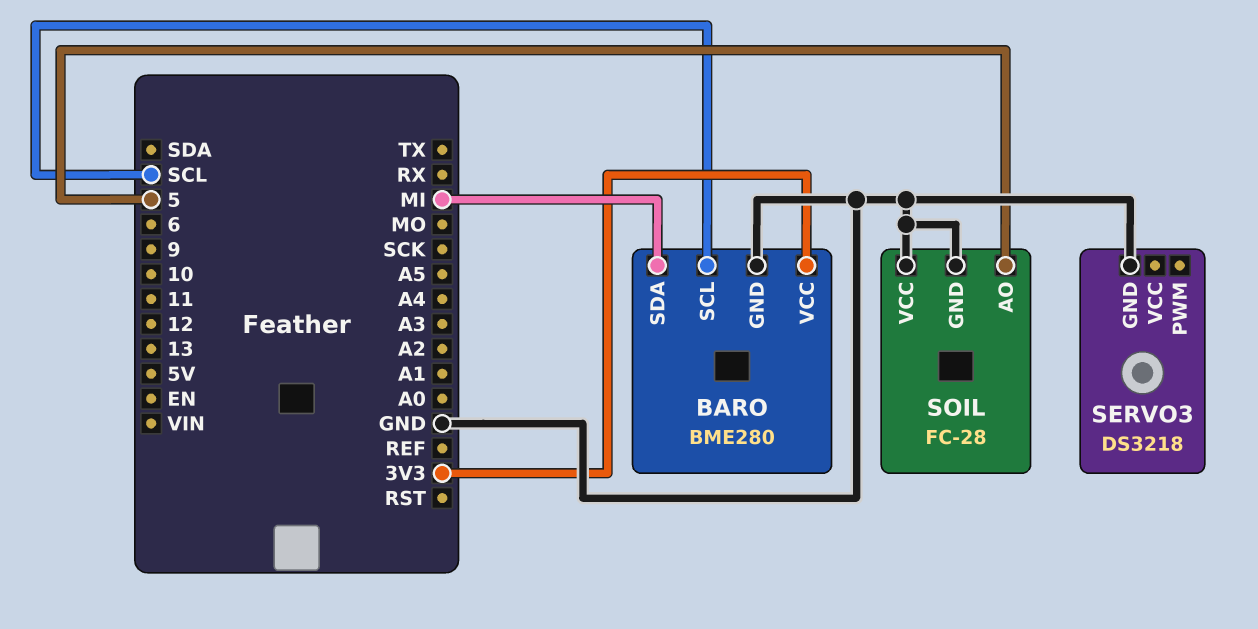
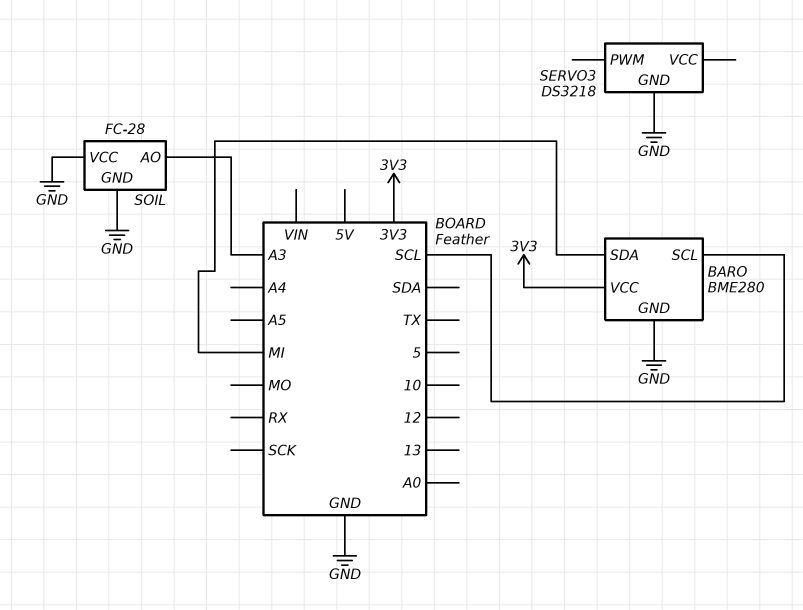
SOIL pin AO: 5 -> A3

